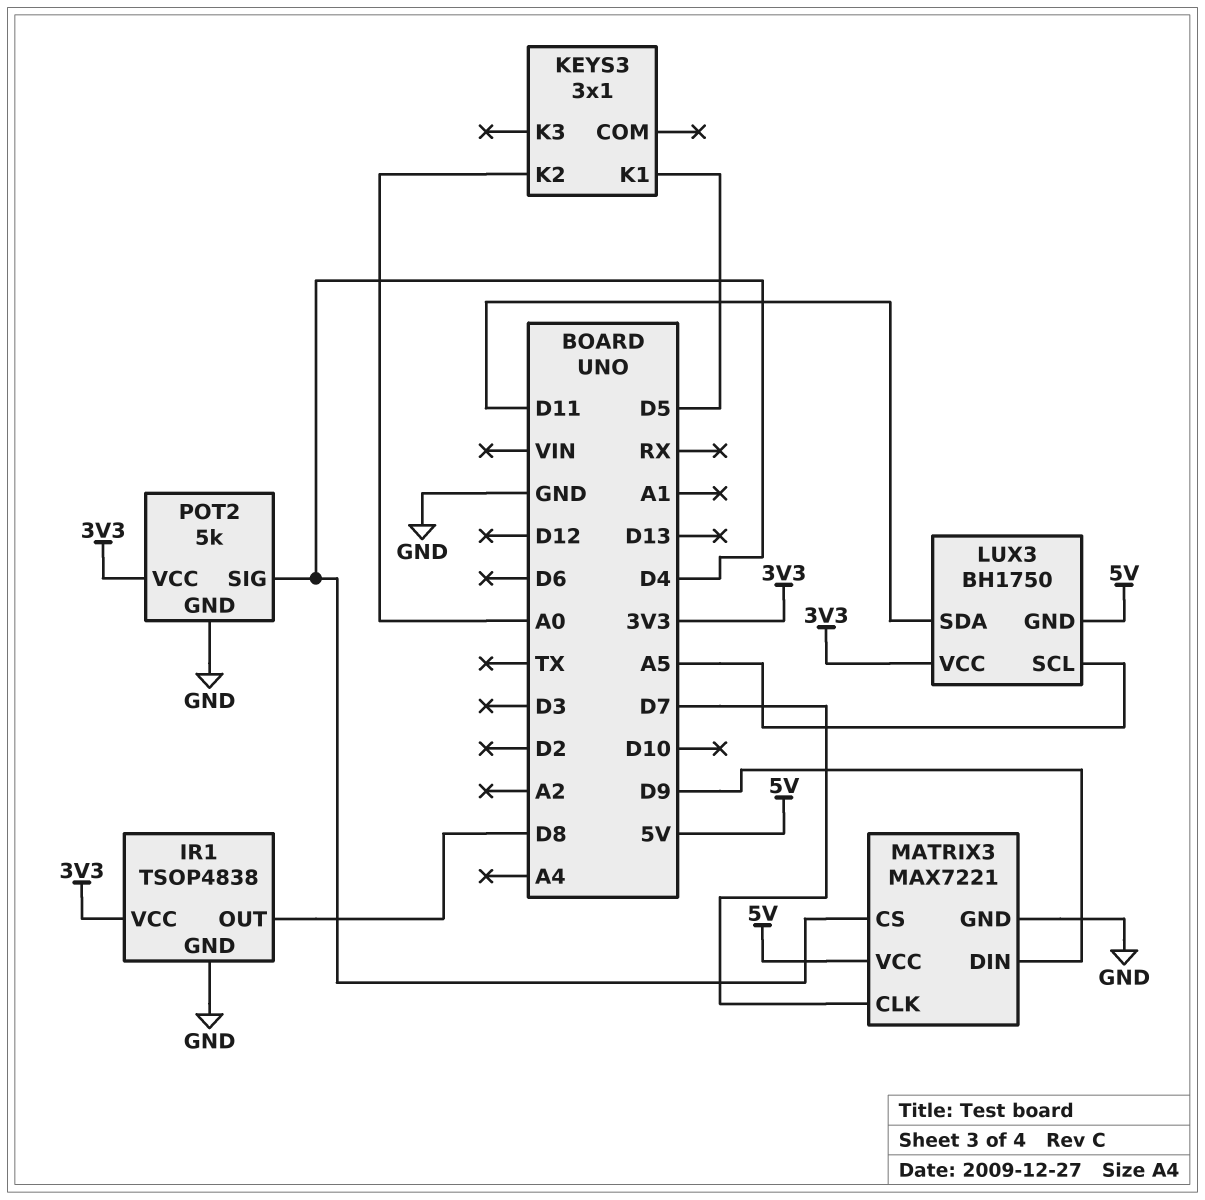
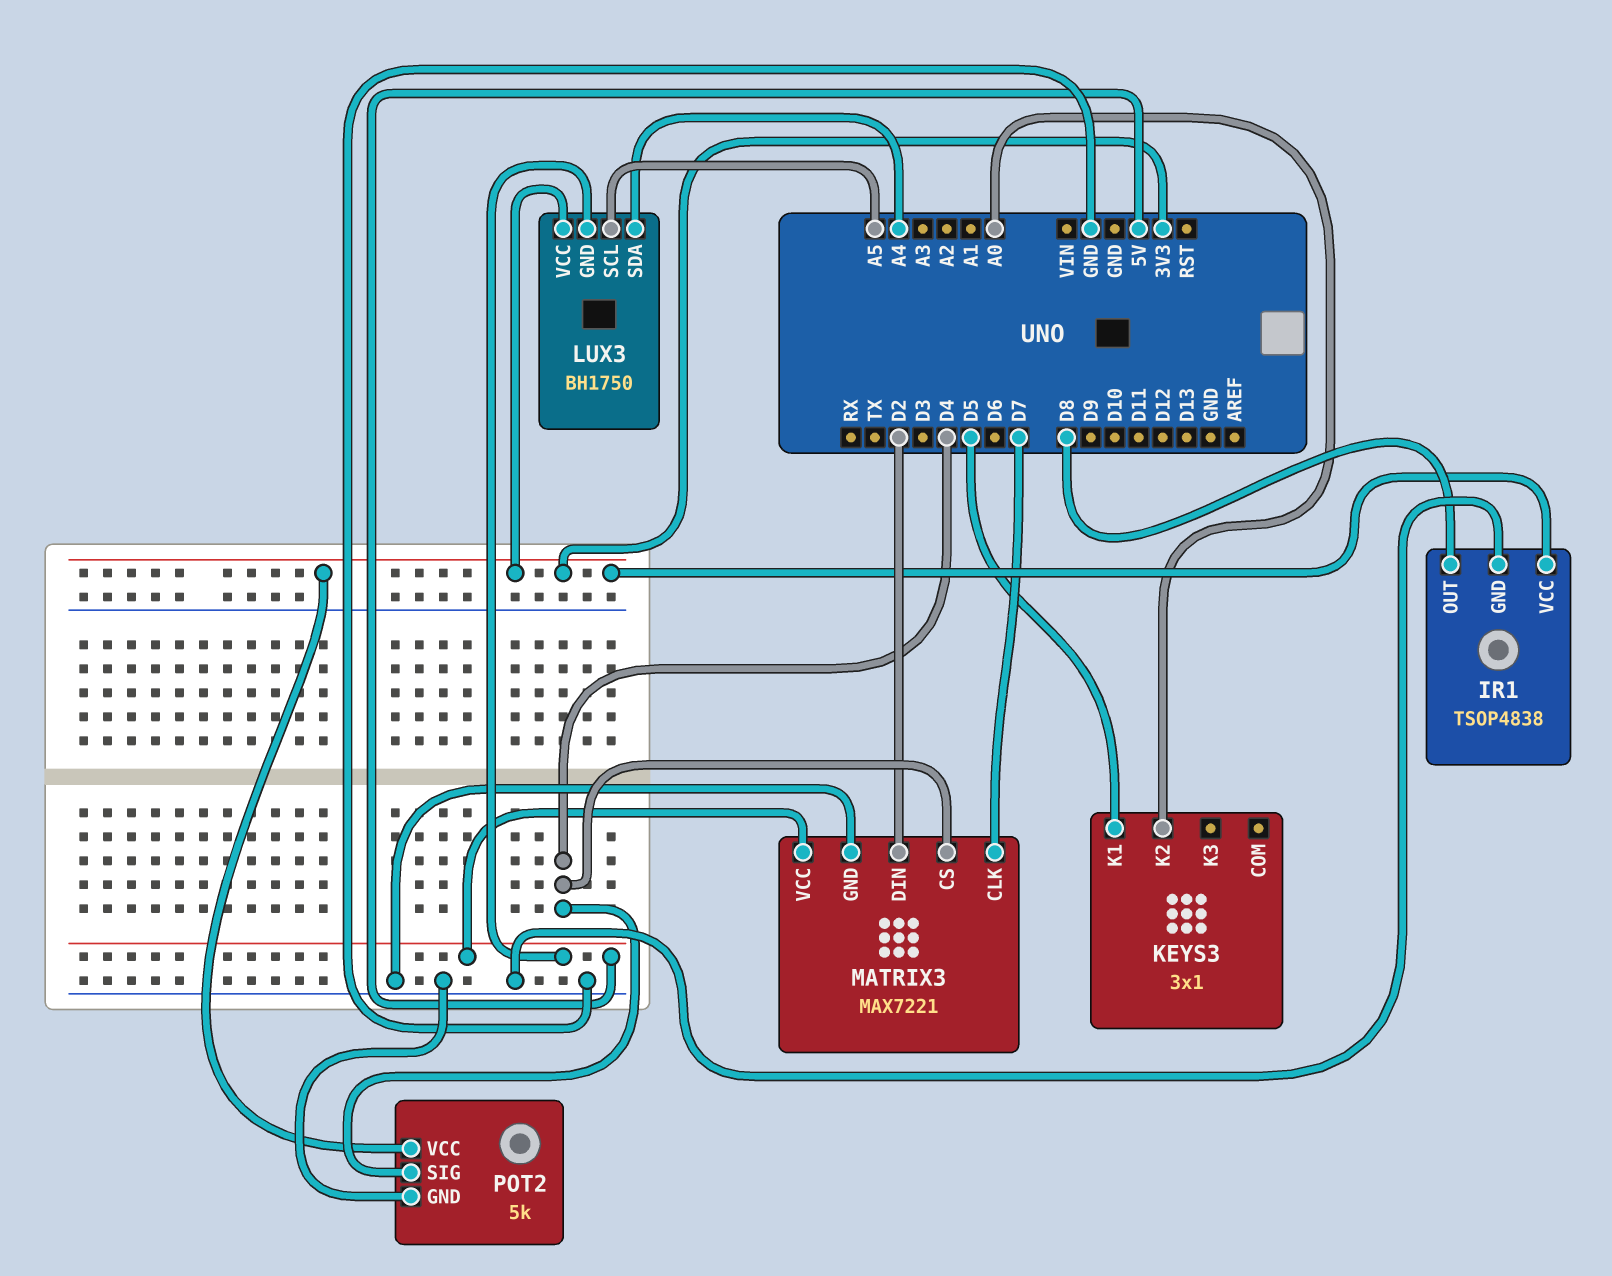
LUX3 pin SDA: D11 -> A4
MATRIX3 pin DIN: D9 -> D2

